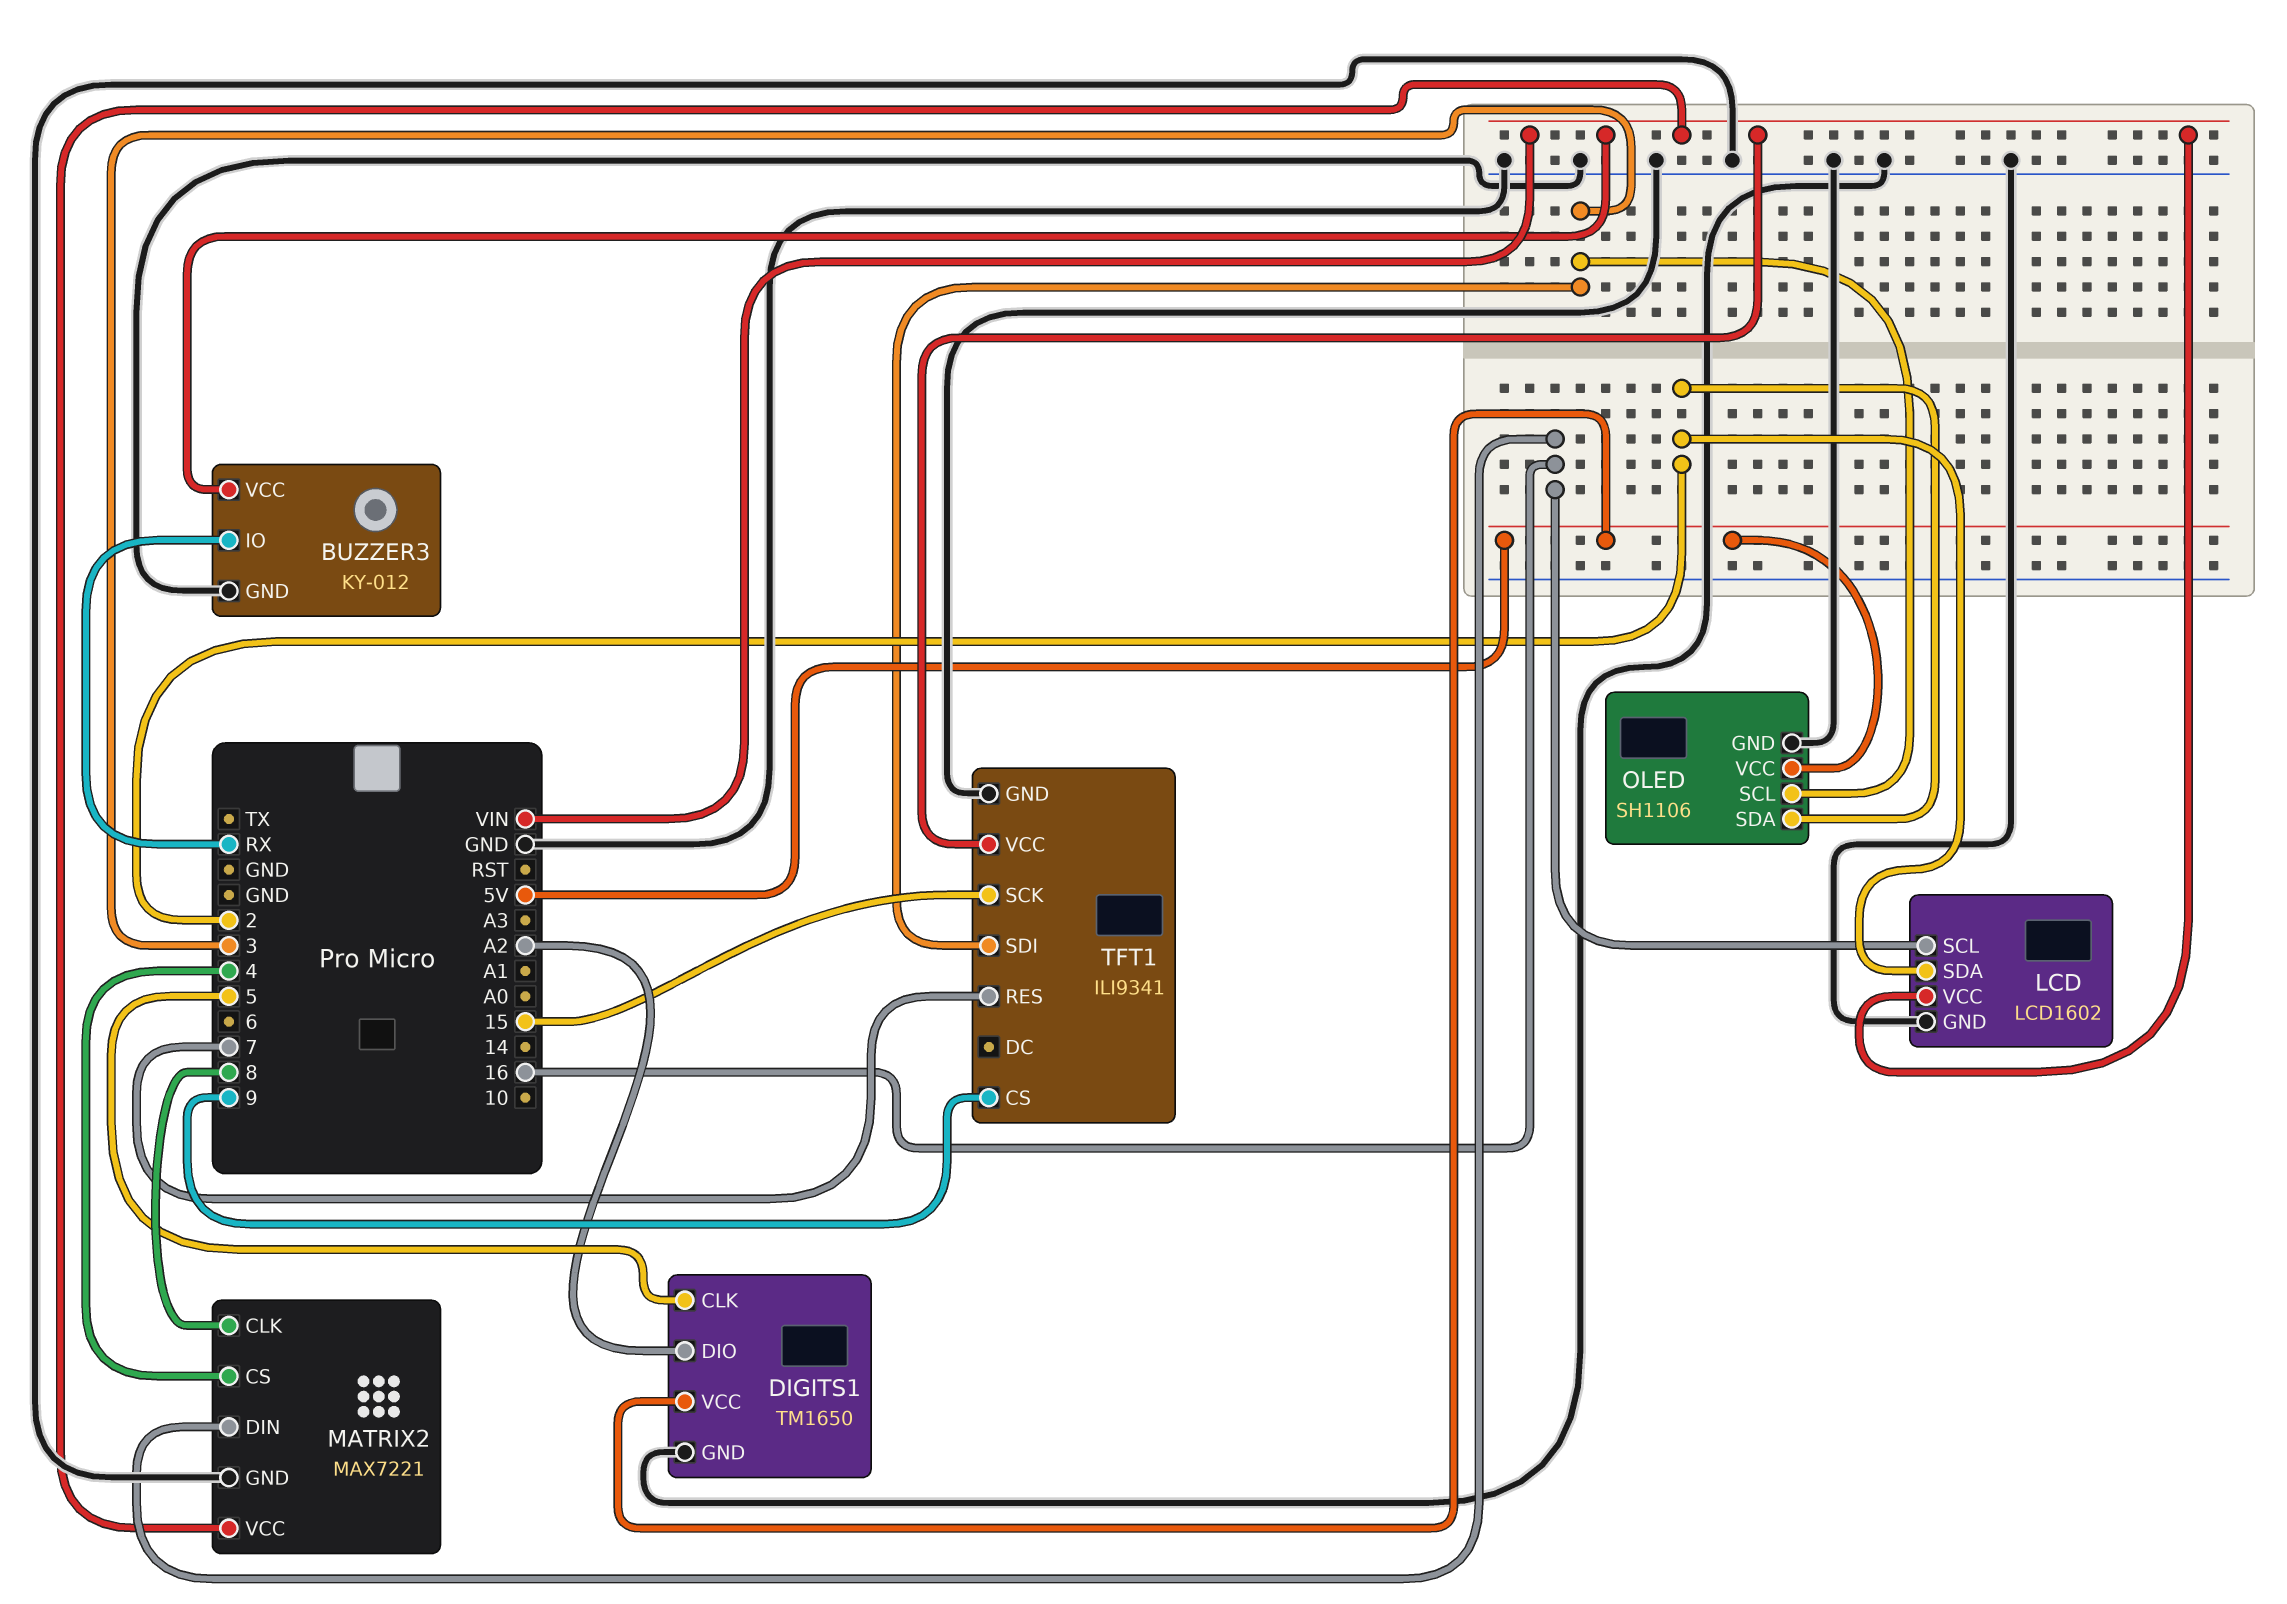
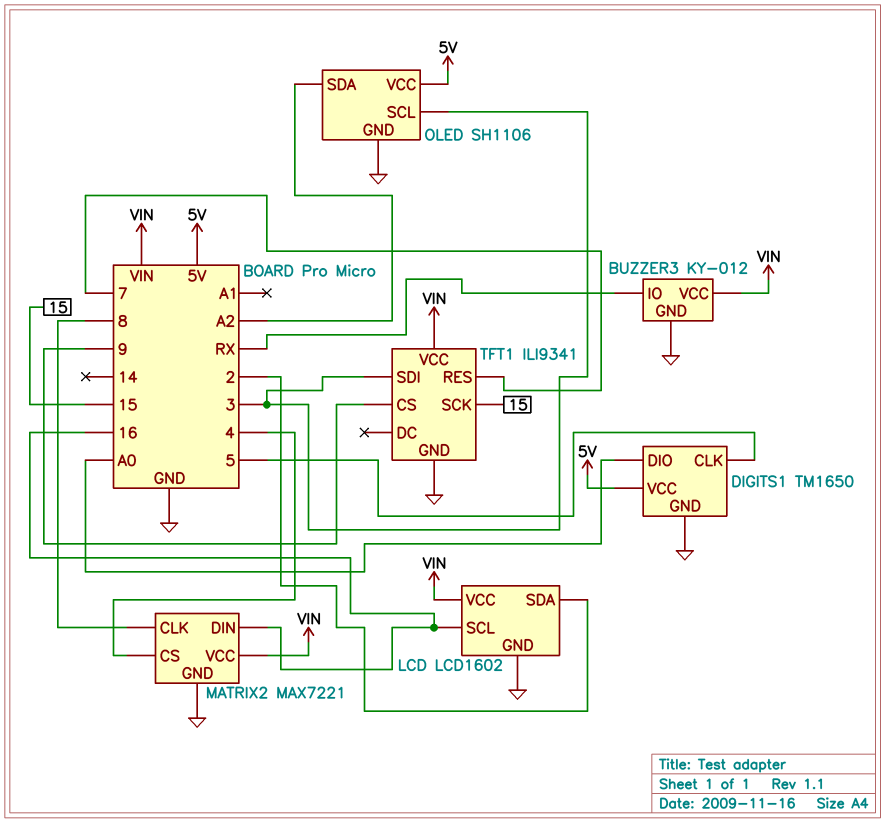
DIGITS1 pin DIO: A2 -> A0
OLED pin SDA: 2 -> A2

